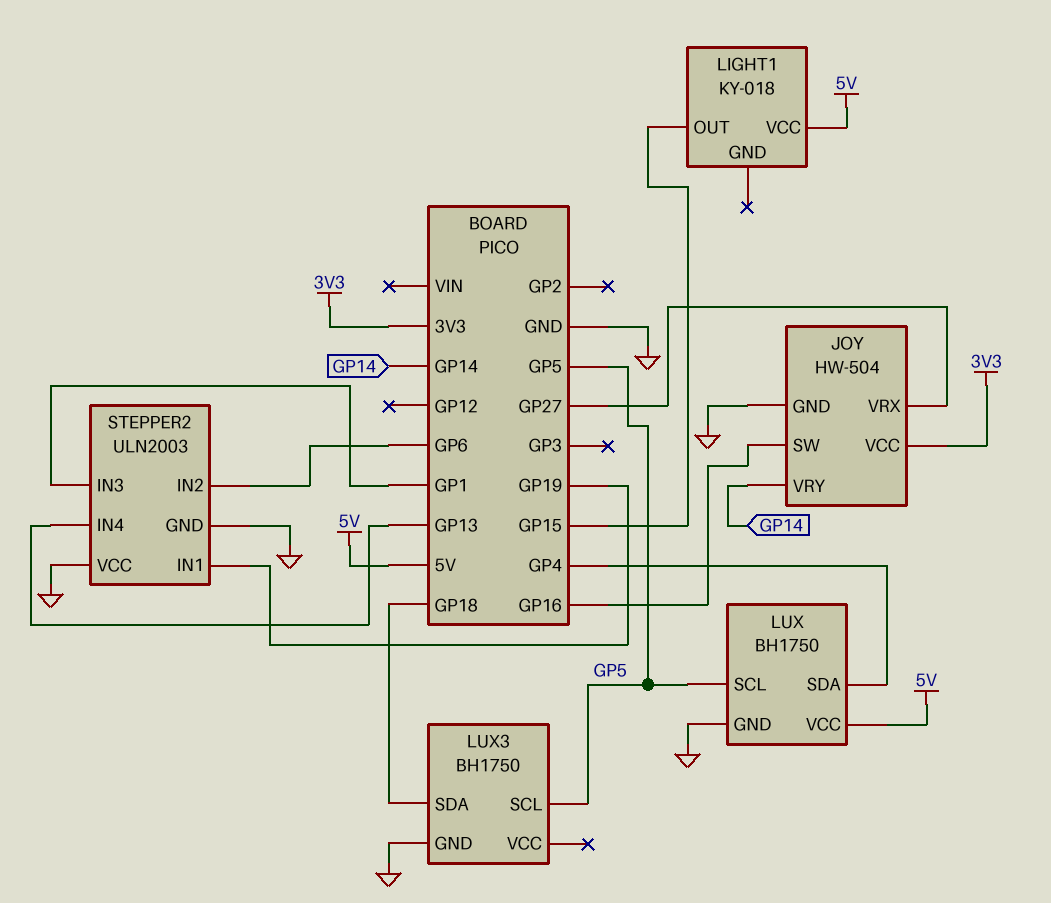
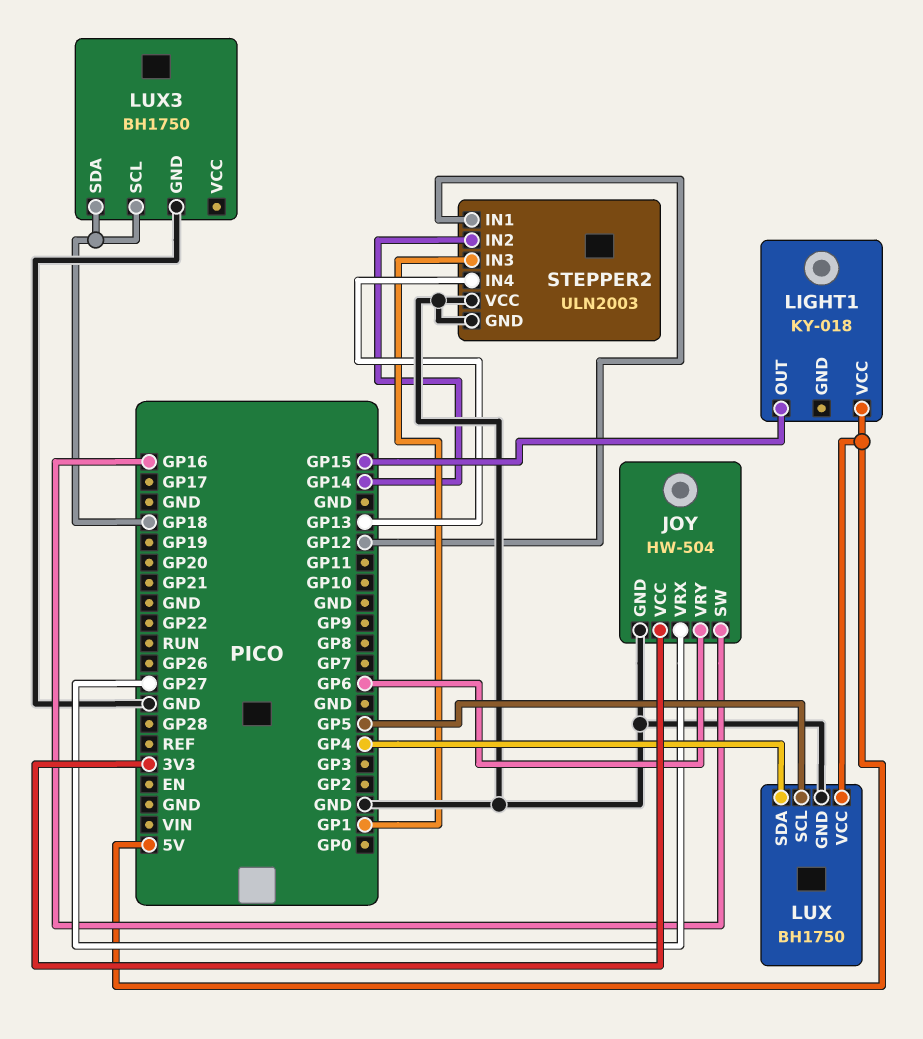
JOY pin VRY: GP14 -> GP6
LUX3 pin SCL: GP5 -> GP18
STEPPER2 pin IN1: GP19 -> GP12
STEPPER2 pin IN2: GP6 -> GP14

